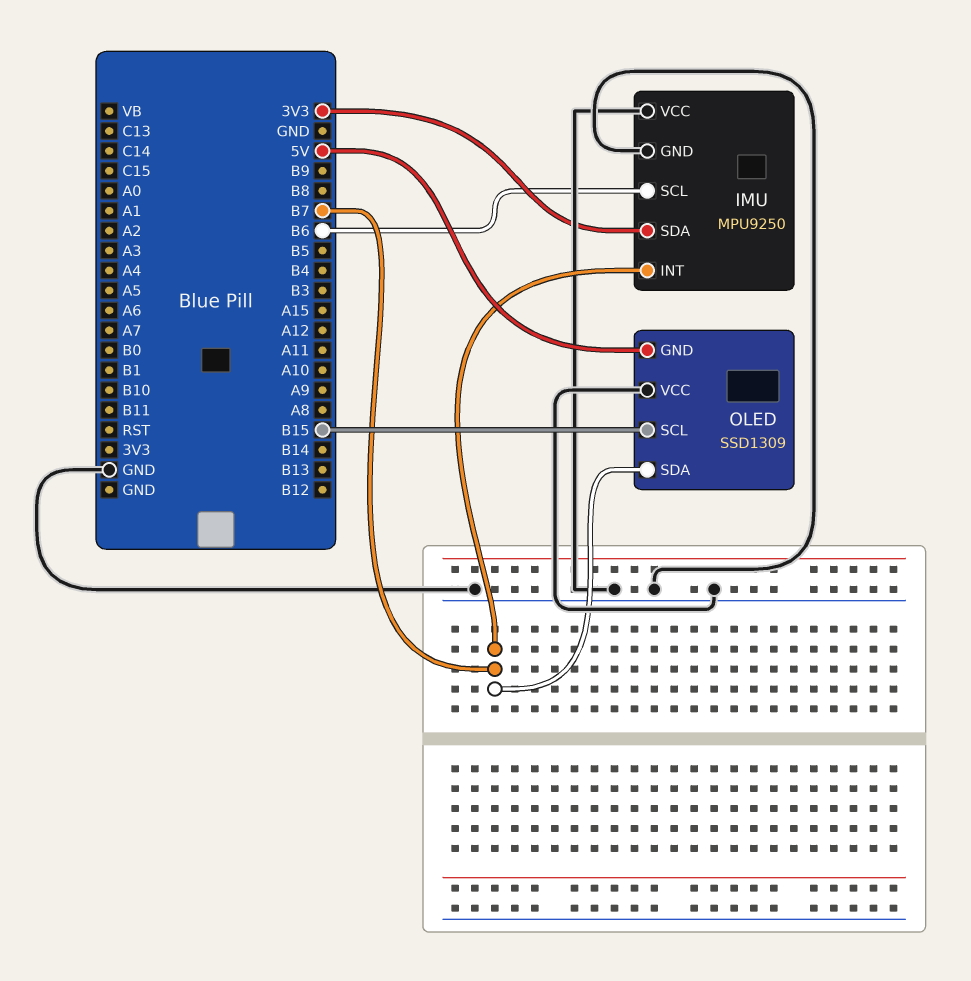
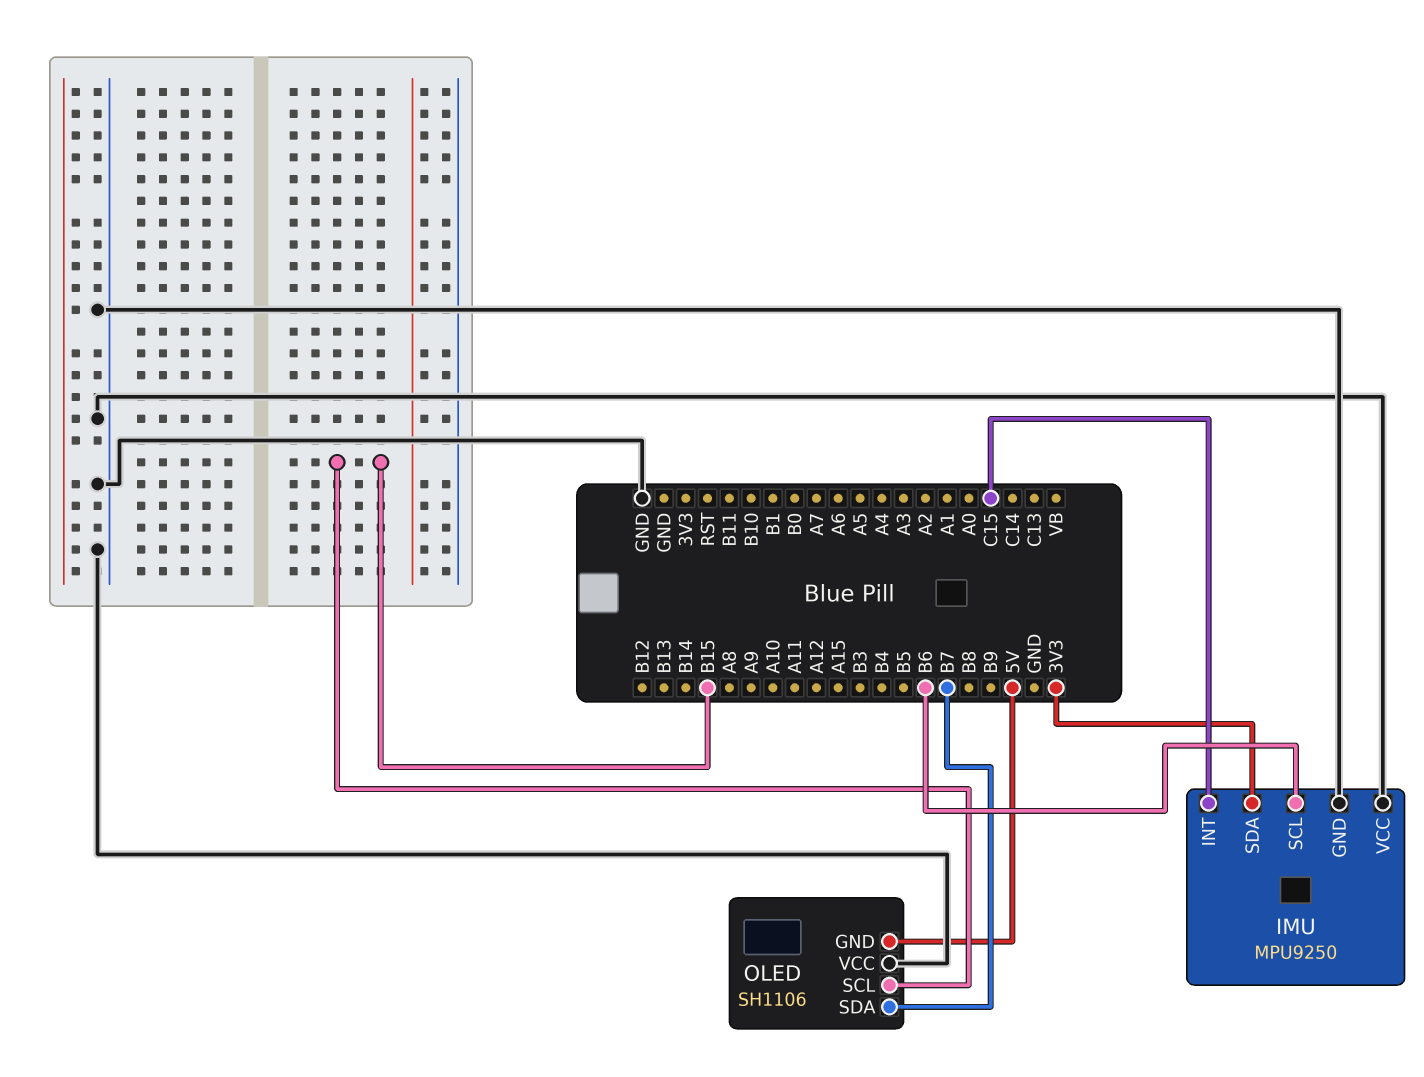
IMU pin INT: B7 -> C15
OLED: SSD1309 -> SH1106

